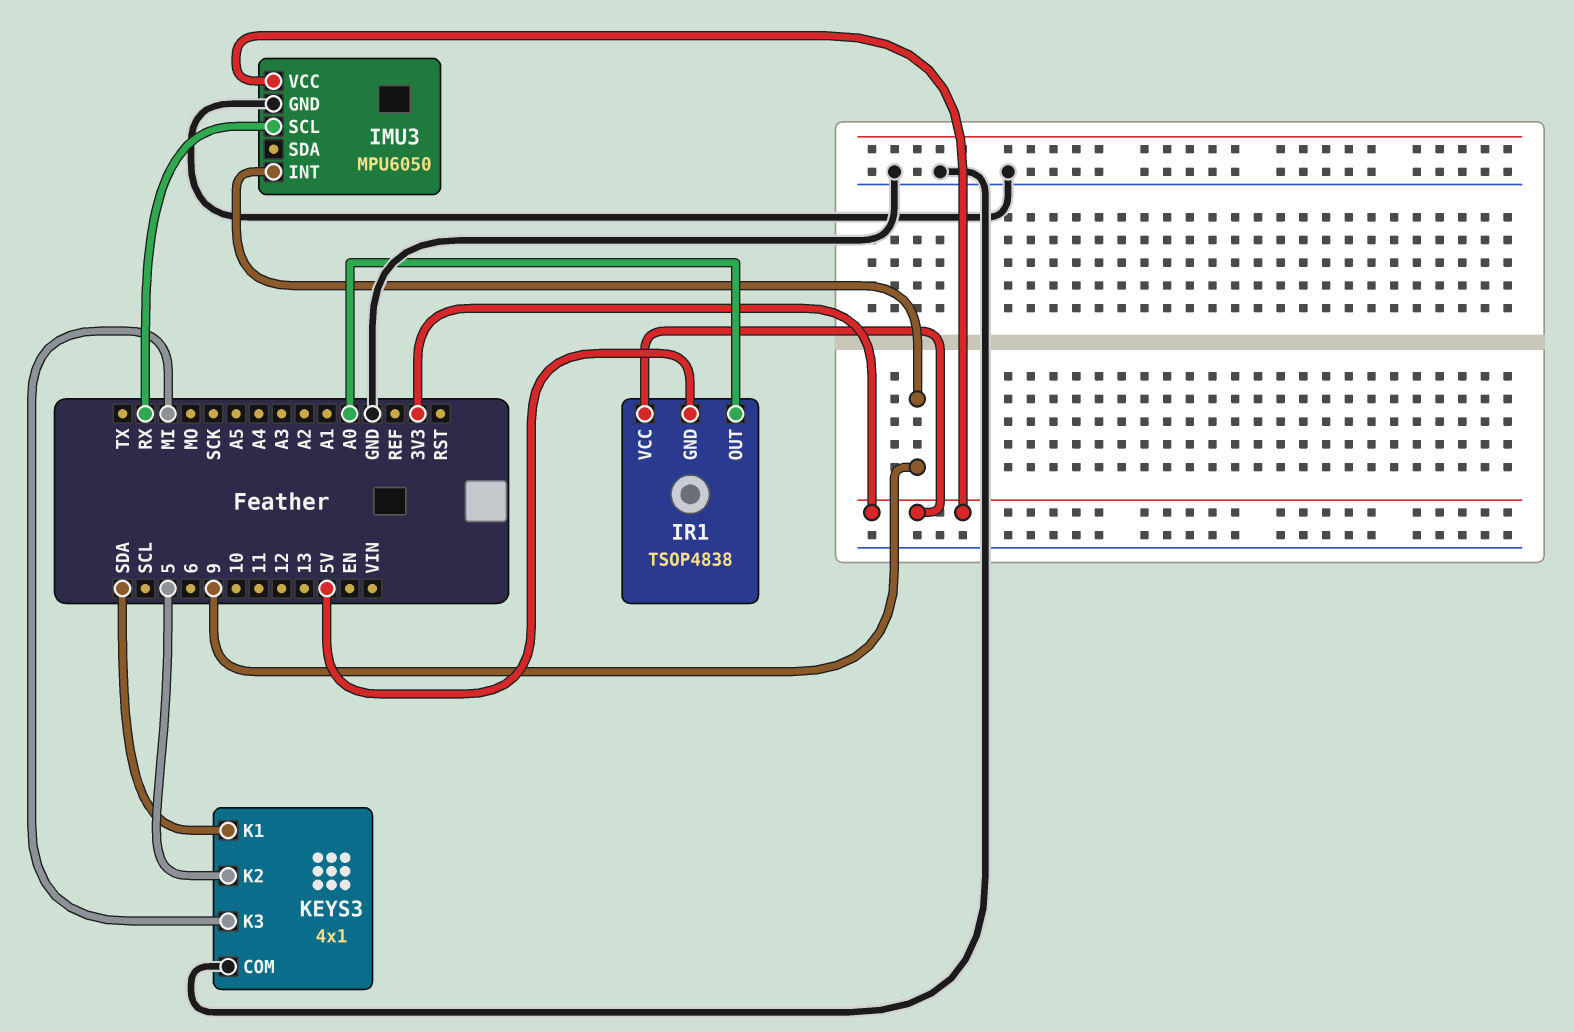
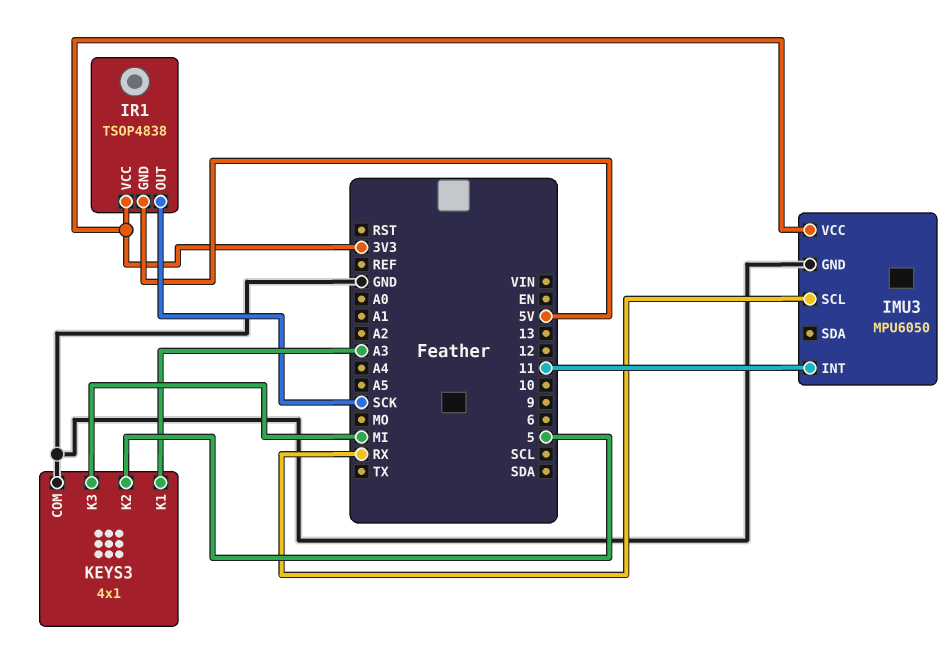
IMU3 pin INT: 9 -> 11
IR1 pin OUT: A0 -> SCK
KEYS3 pin K1: SDA -> A3

